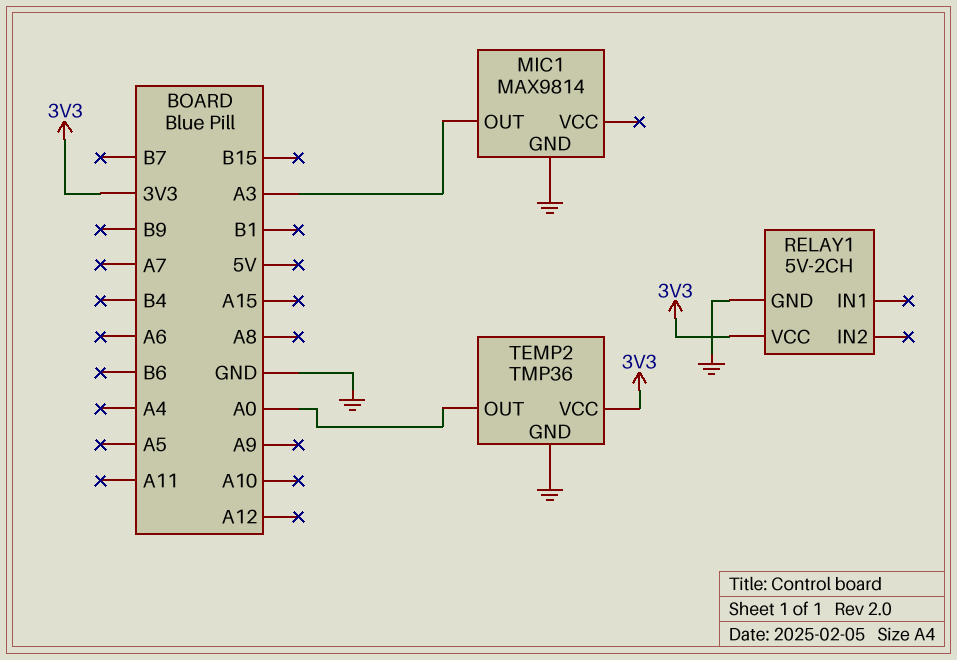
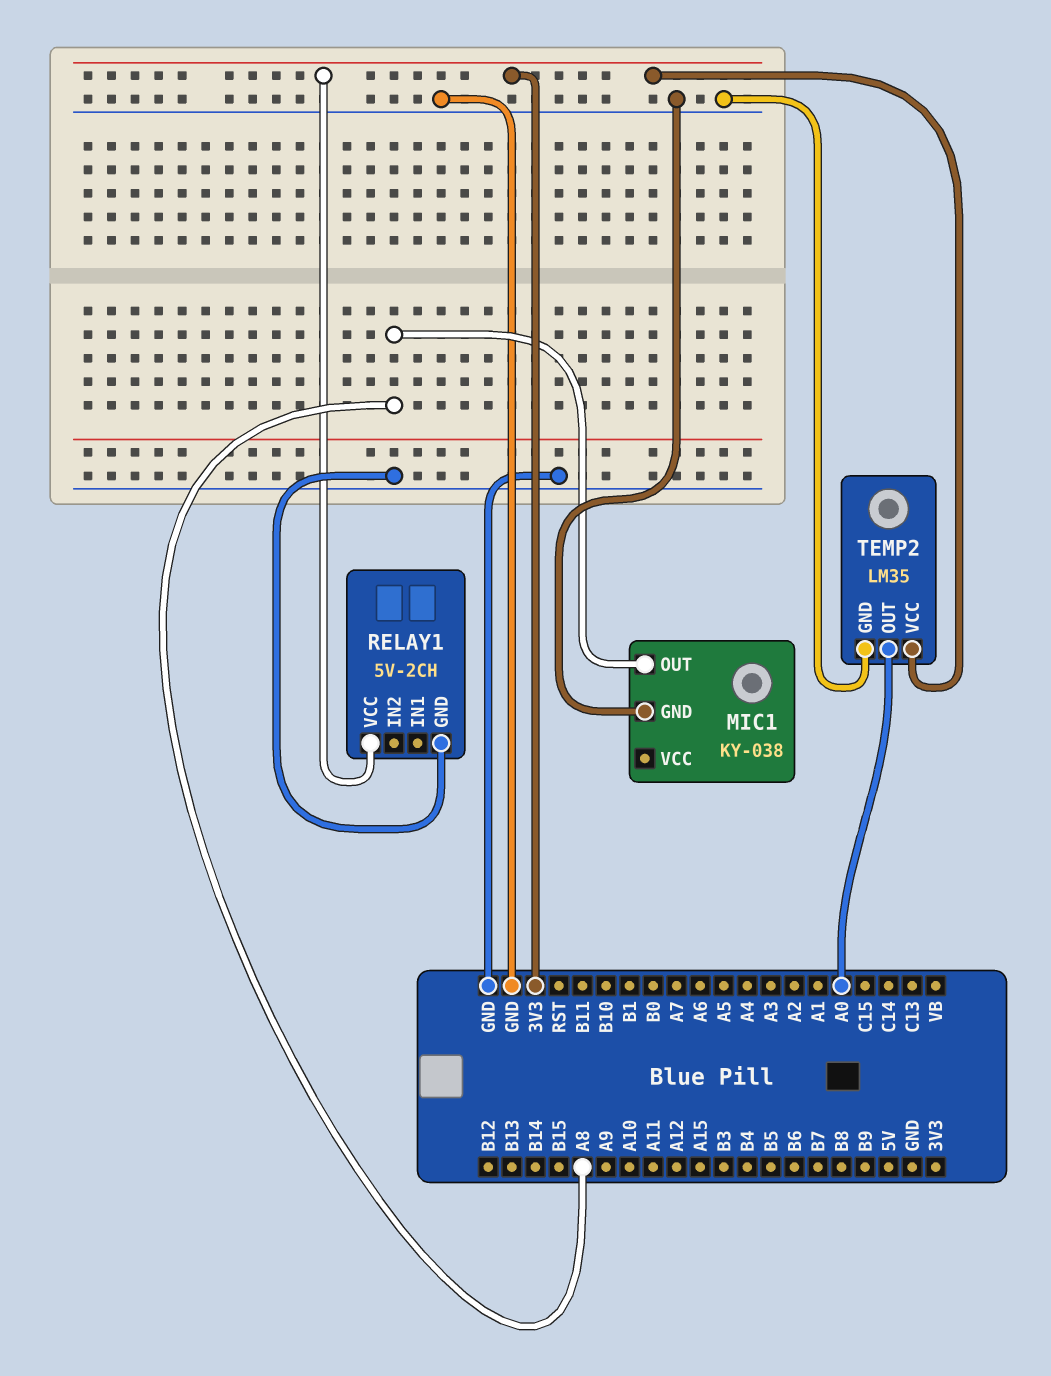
MIC1: MAX9814 -> KY-038
MIC1 pin OUT: A3 -> A8
TEMP2: TMP36 -> LM35

